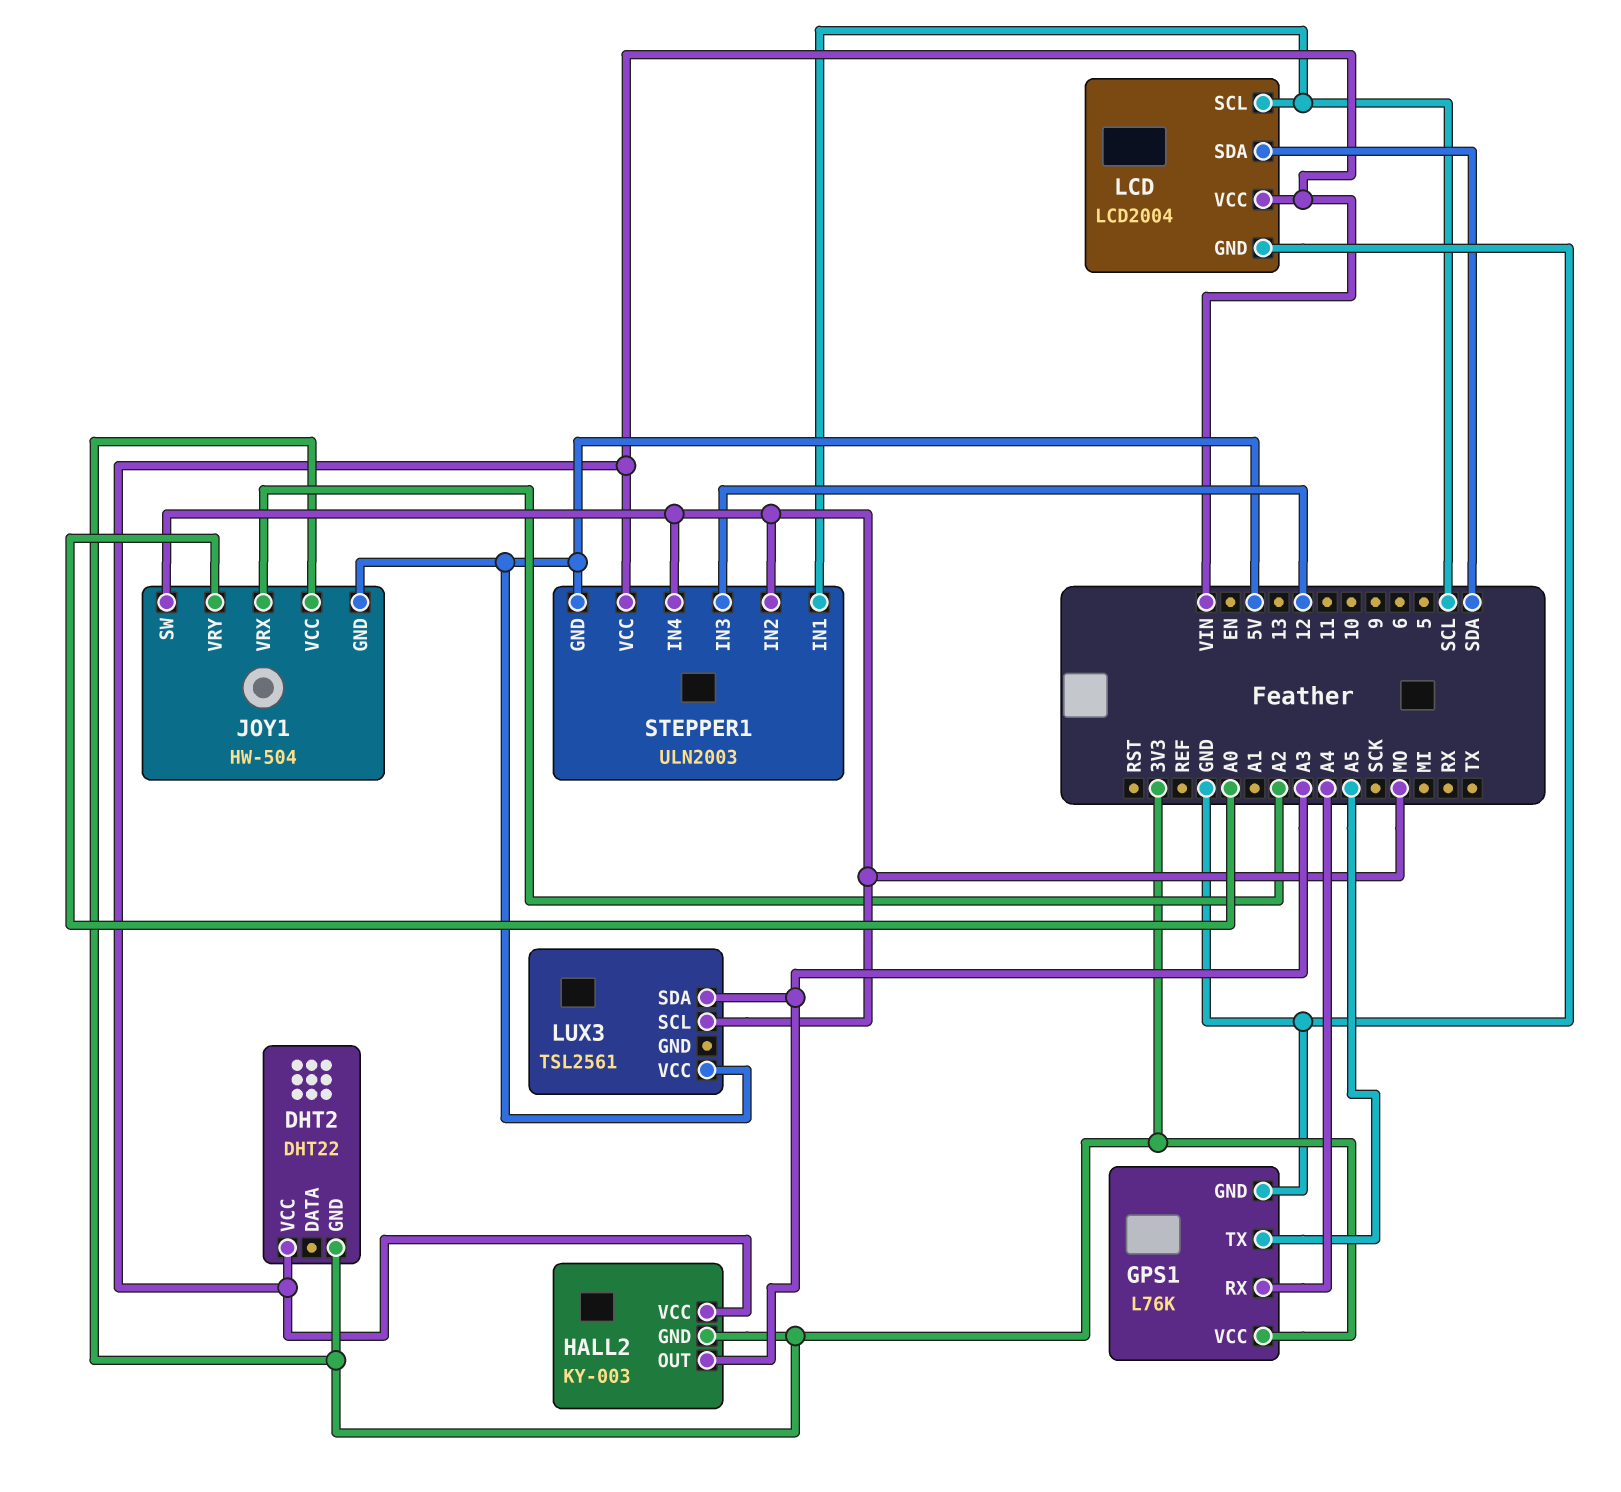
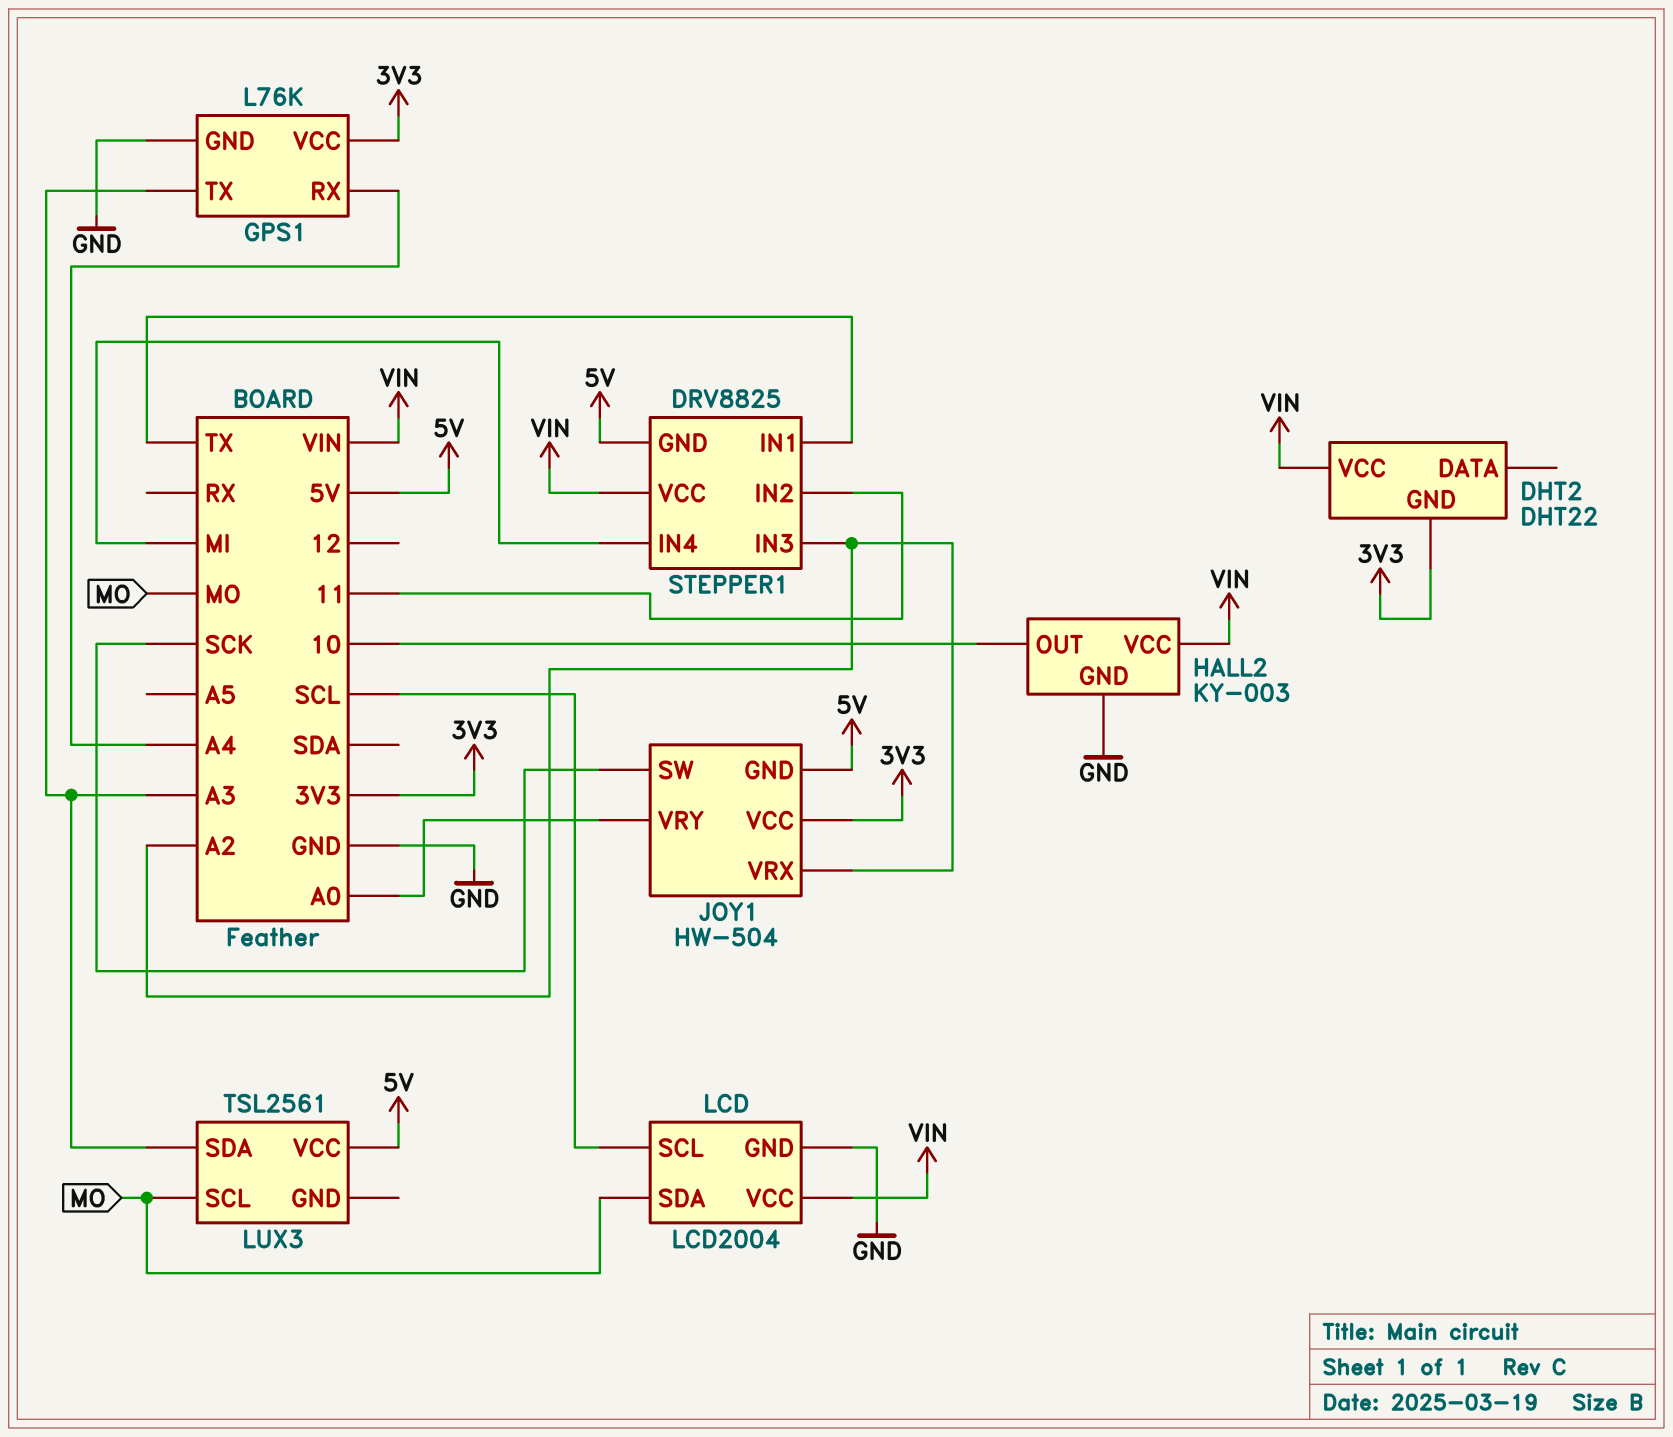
GPS1 pin TX: A5 -> A3
HALL2 pin GND: 3V3 -> GND
HALL2 pin OUT: A3 -> 10
JOY1 pin SW: MO -> SCK
LCD pin SDA: SDA -> MO
STEPPER1: ULN2003 -> DRV8825
STEPPER1 pin IN1: SCL -> TX
STEPPER1 pin IN2: MO -> 11
STEPPER1 pin IN3: 12 -> A2
STEPPER1 pin IN4: MO -> MI

